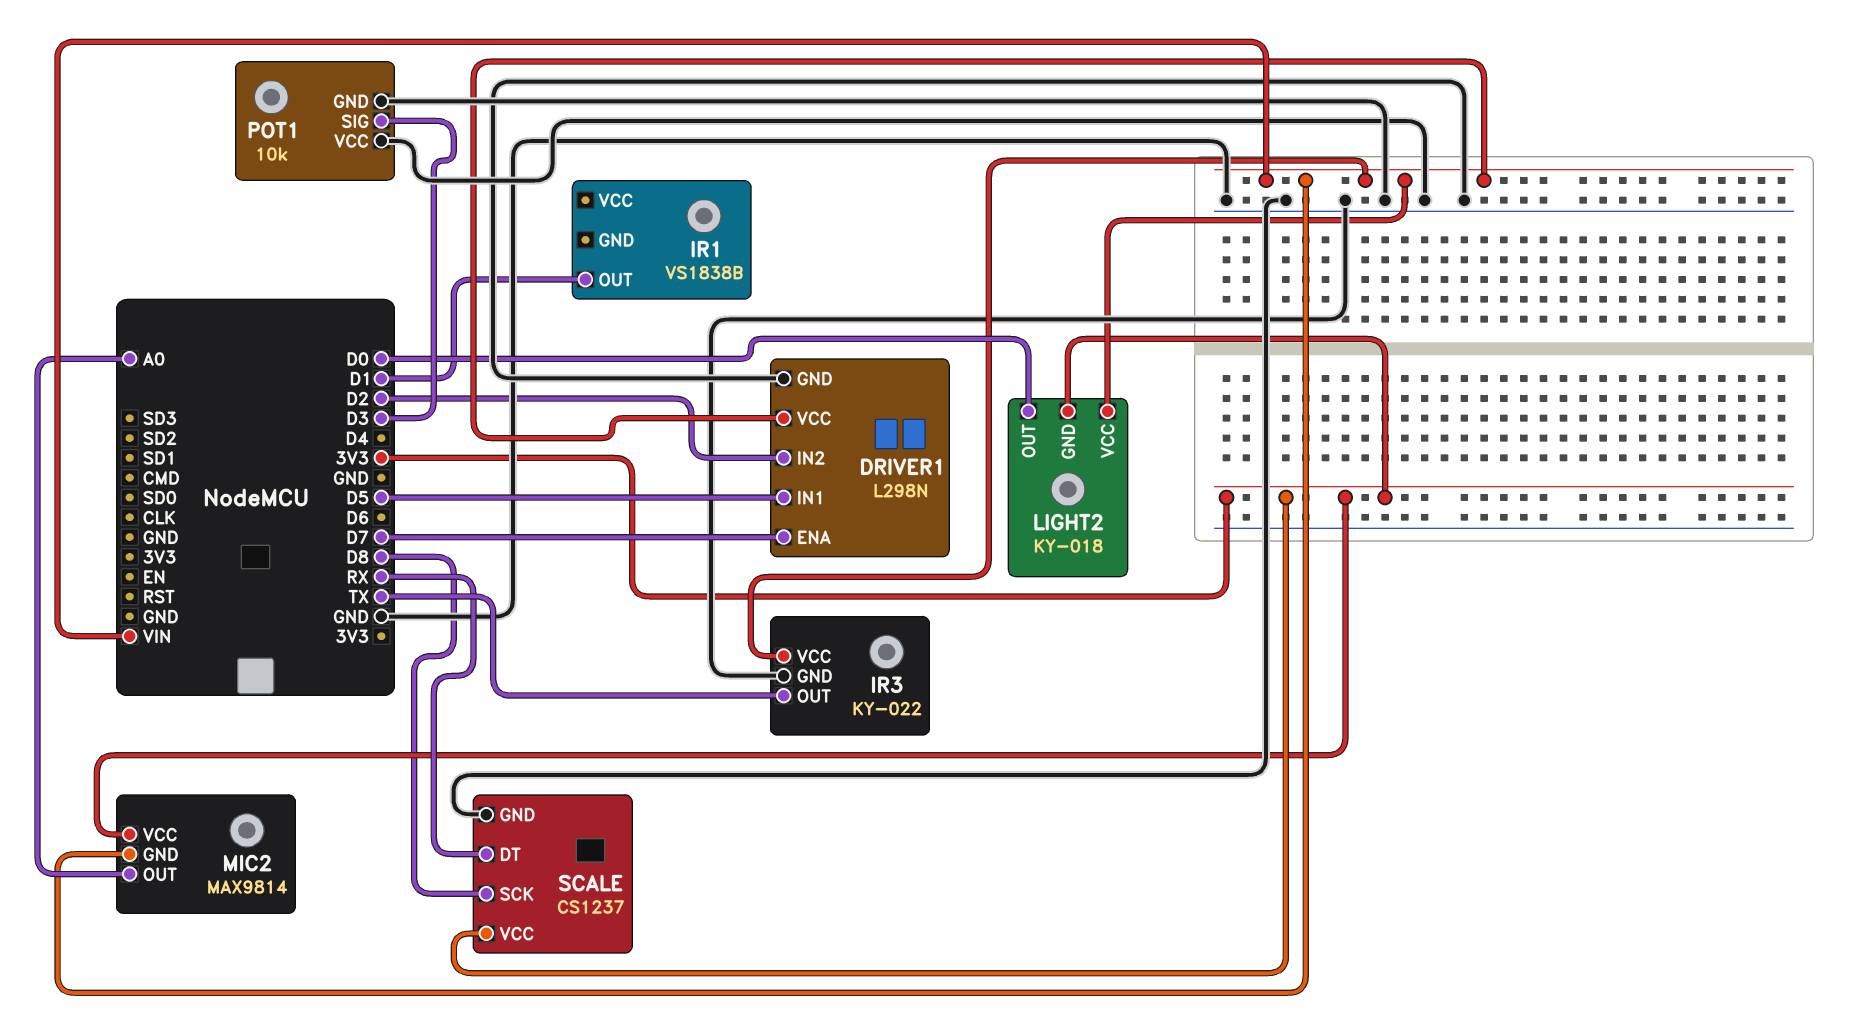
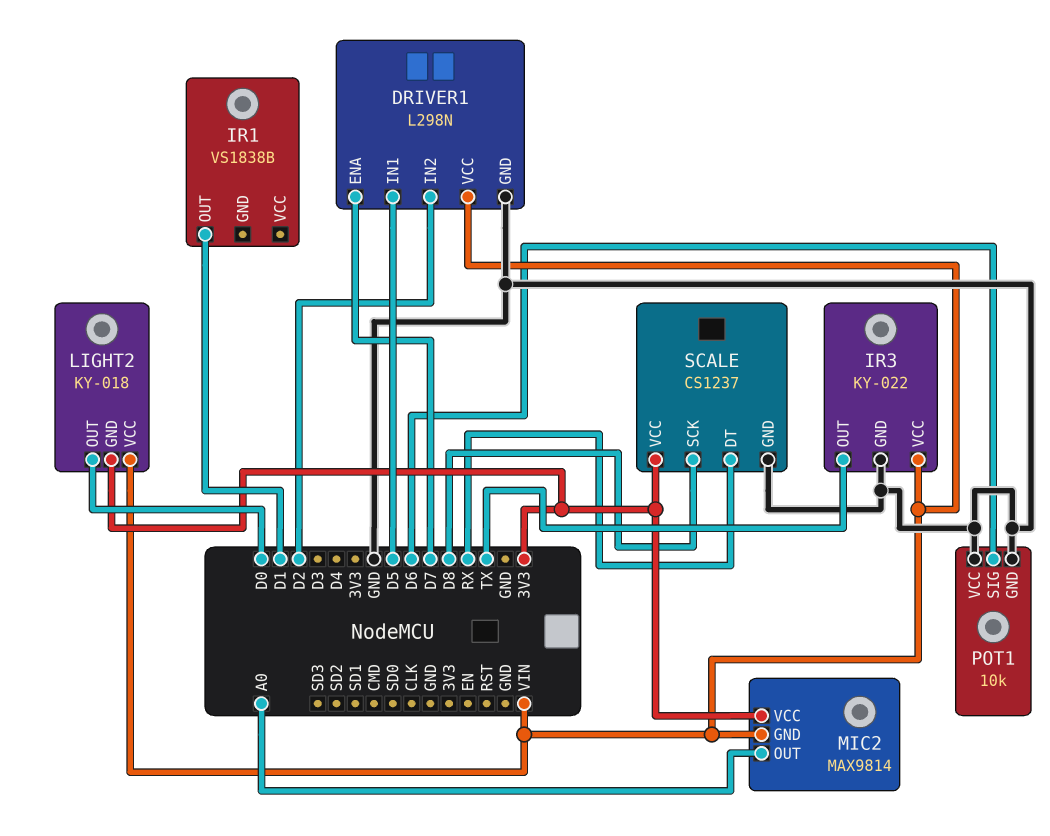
POT1 pin SIG: D3 -> D6

